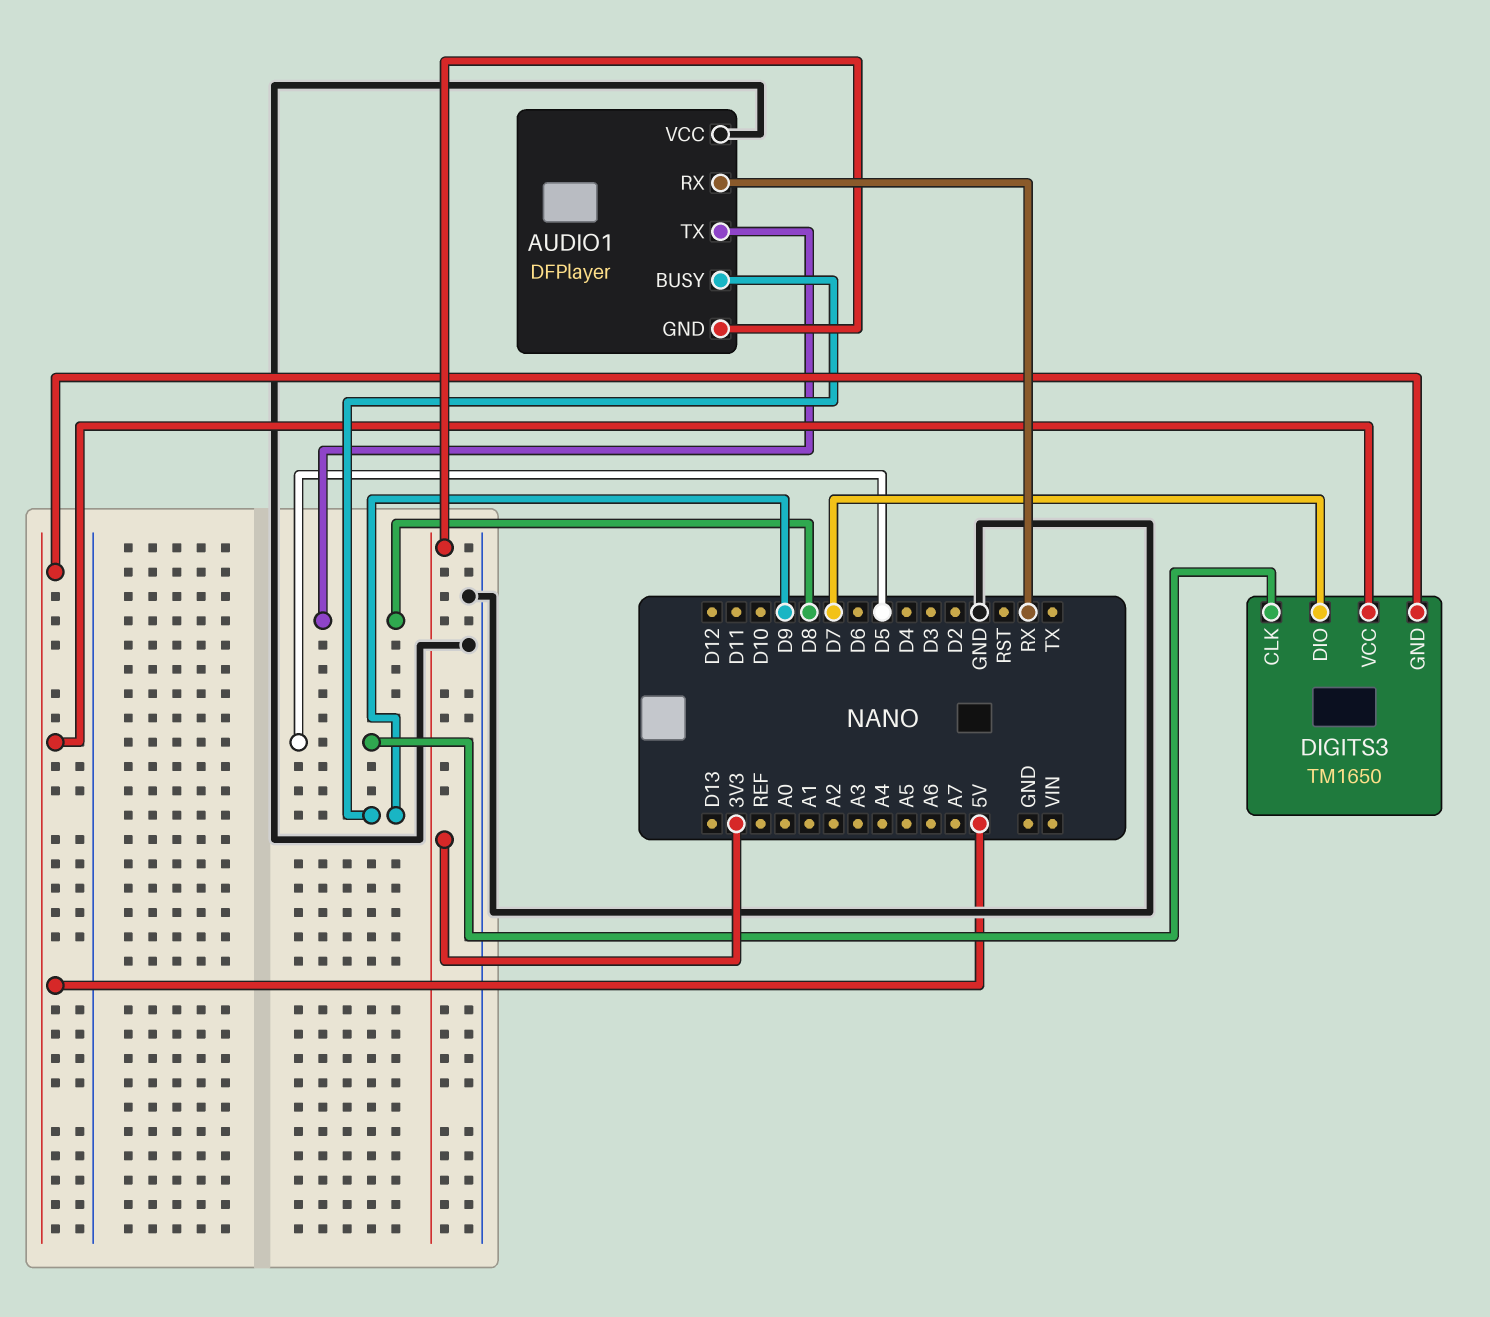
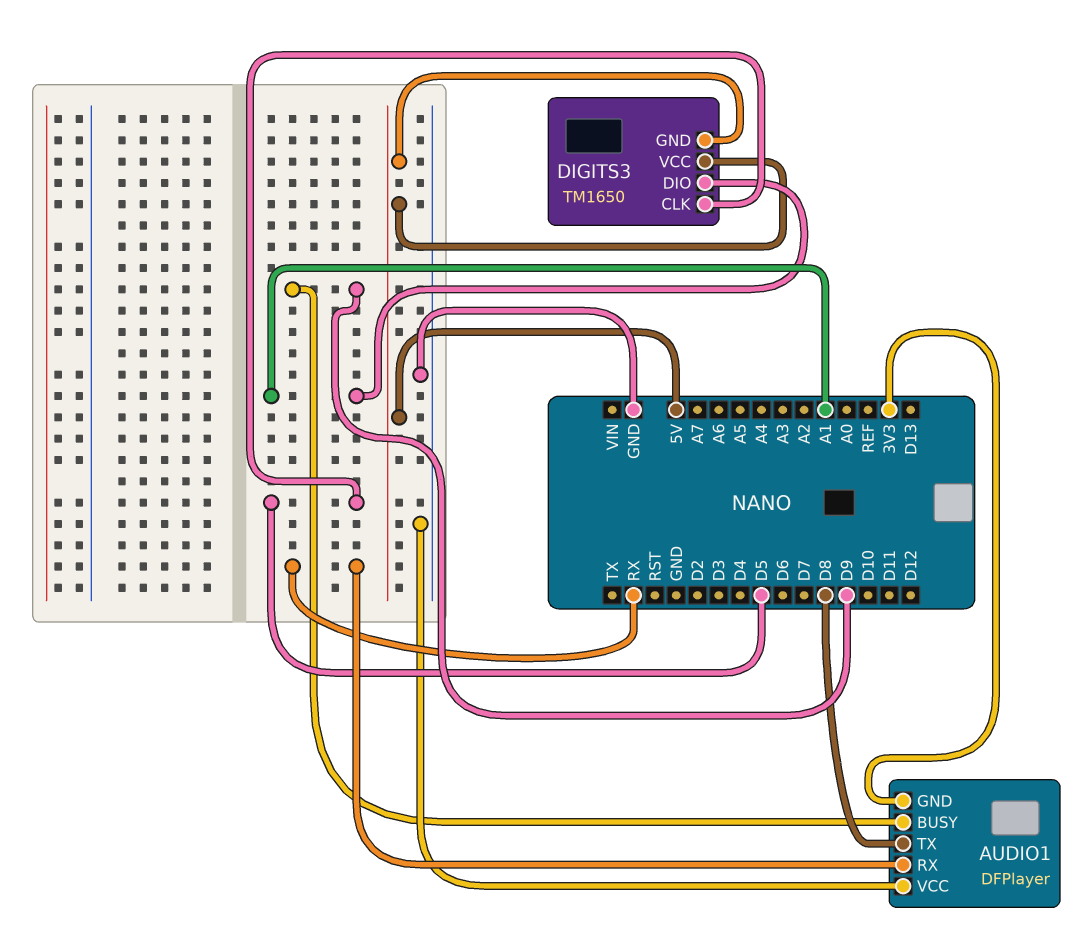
DIGITS3 pin DIO: D7 -> A1

